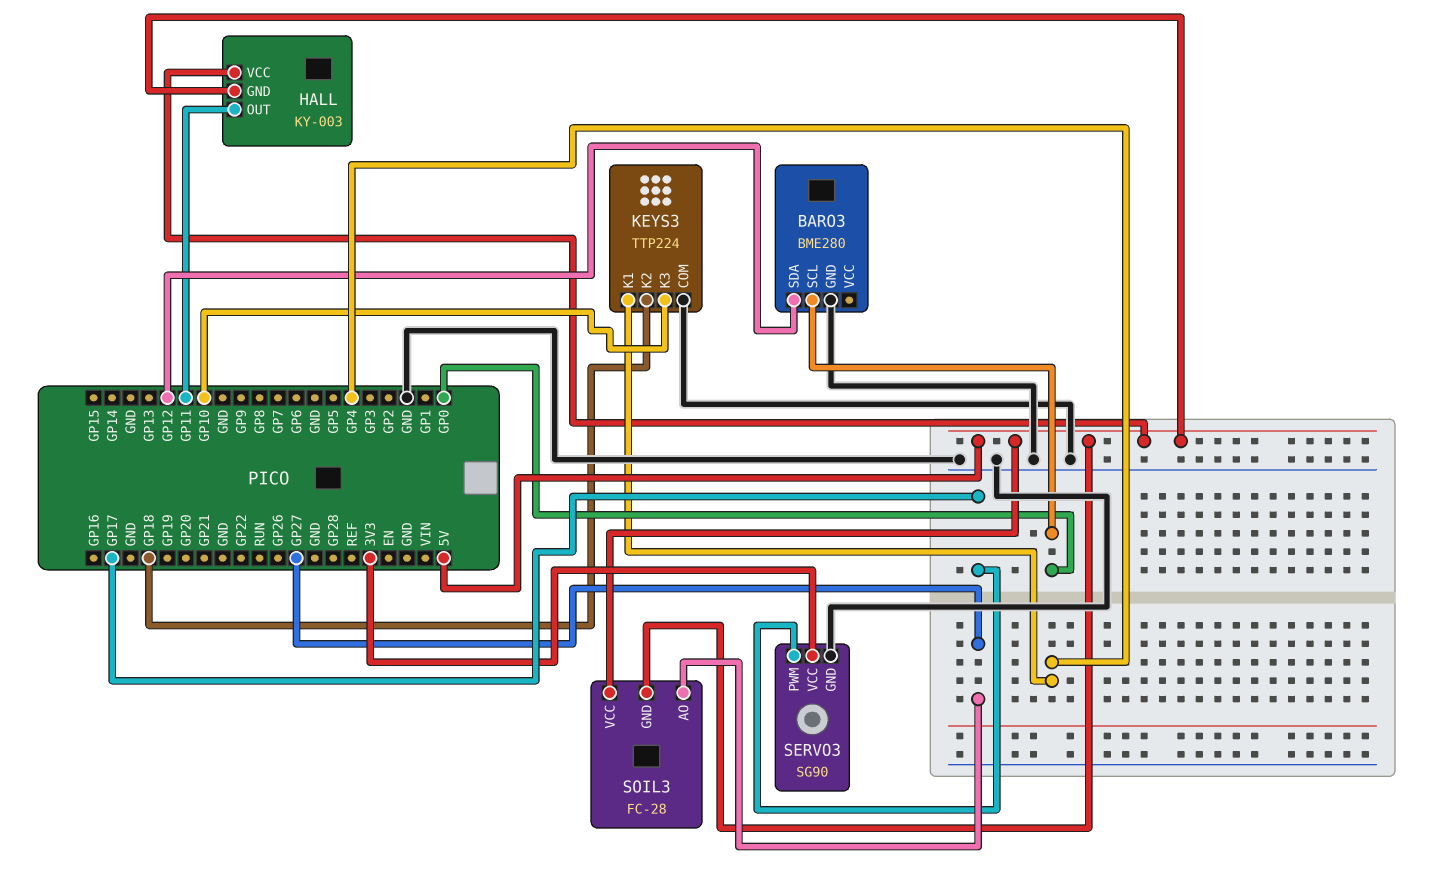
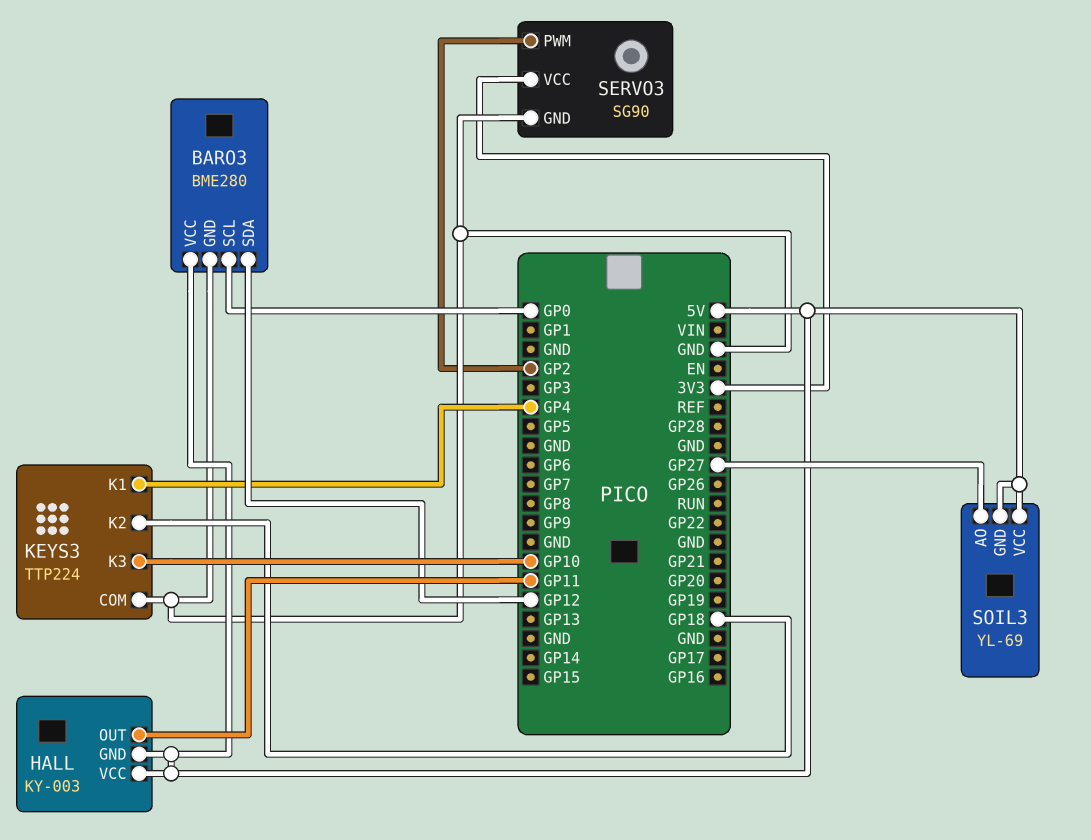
BARO3 pin VCC: none -> 5V
SERVO3 pin PWM: GP17 -> GP2
SOIL3: FC-28 -> YL-69

